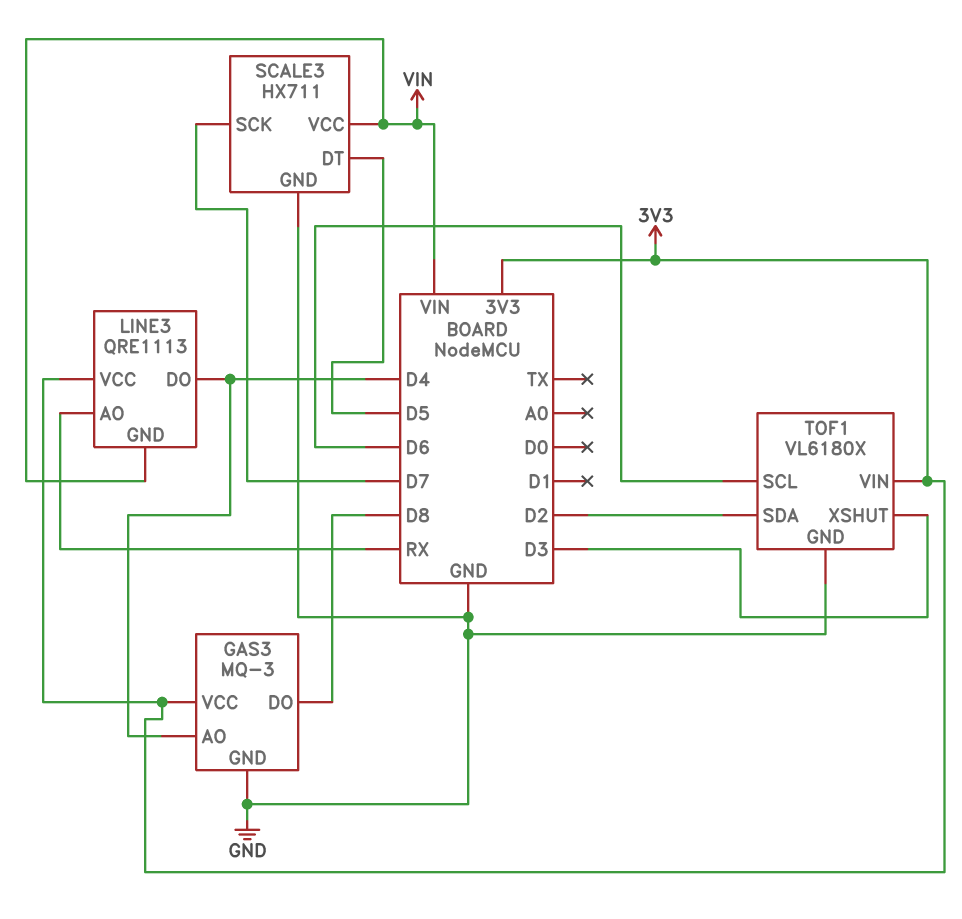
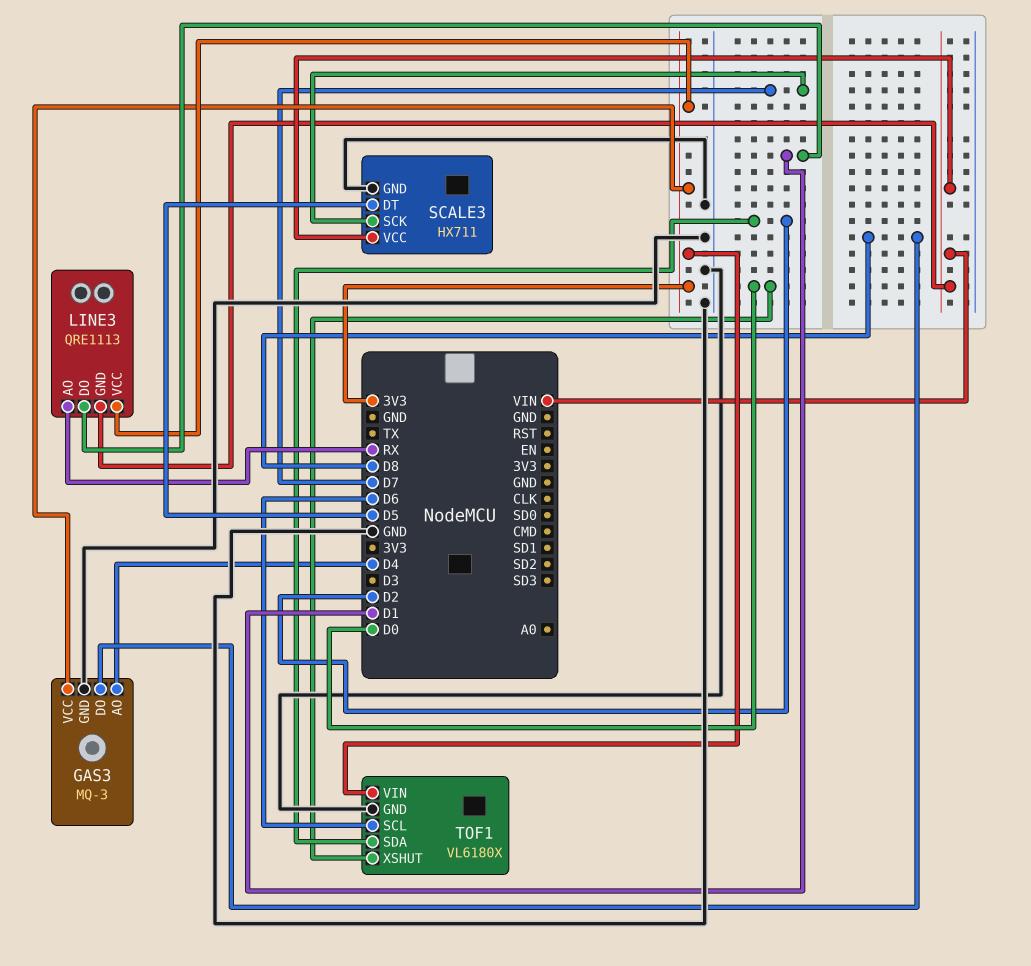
LINE3 pin DO: D4 -> D1
TOF1 pin XSHUT: D3 -> D0

